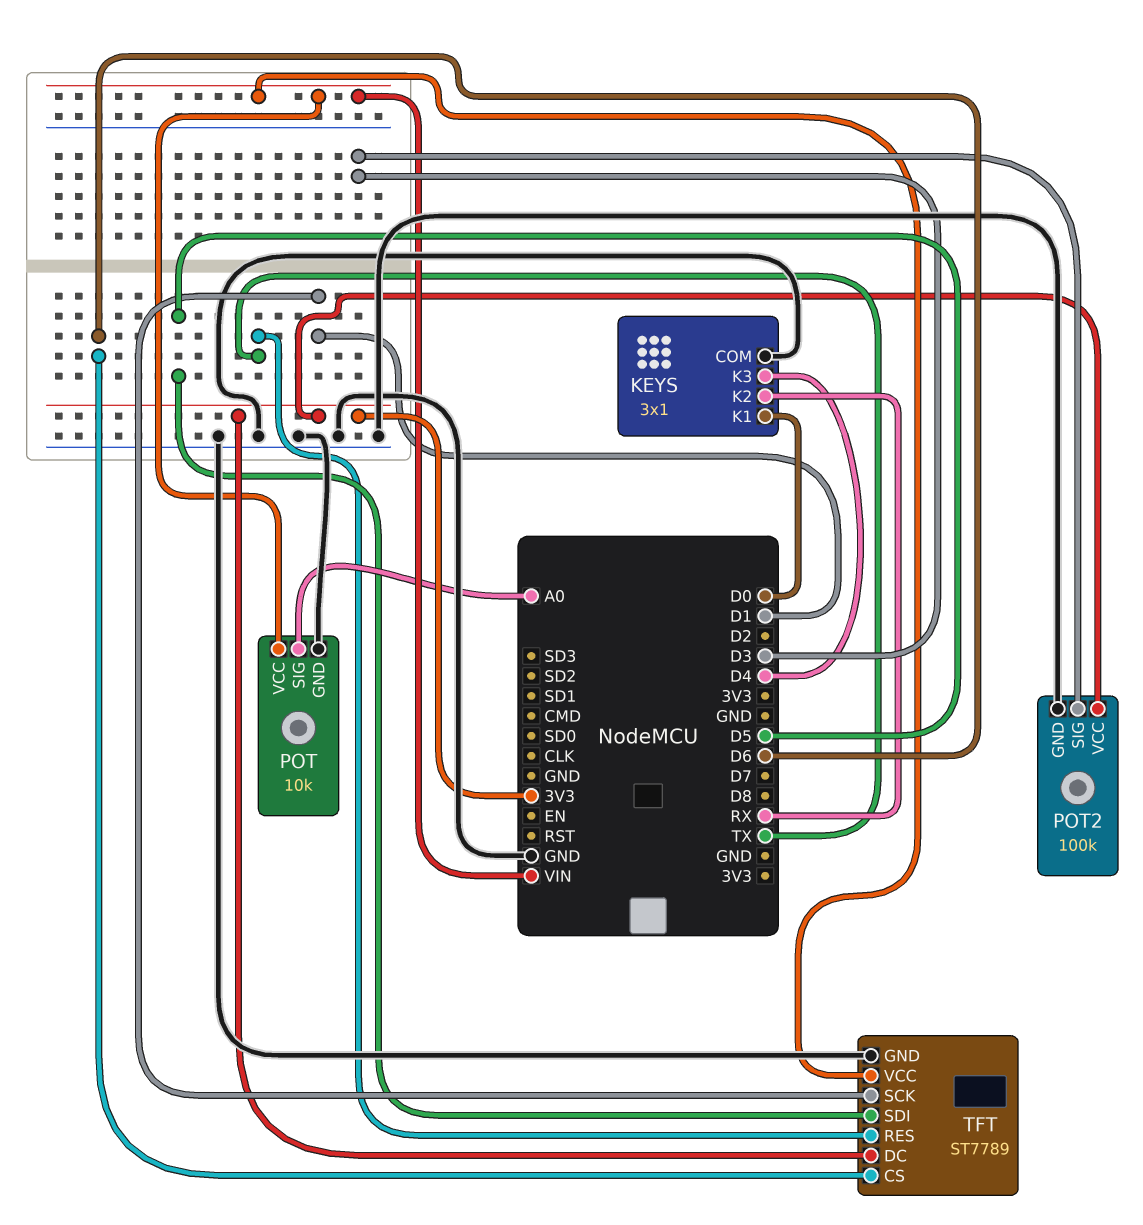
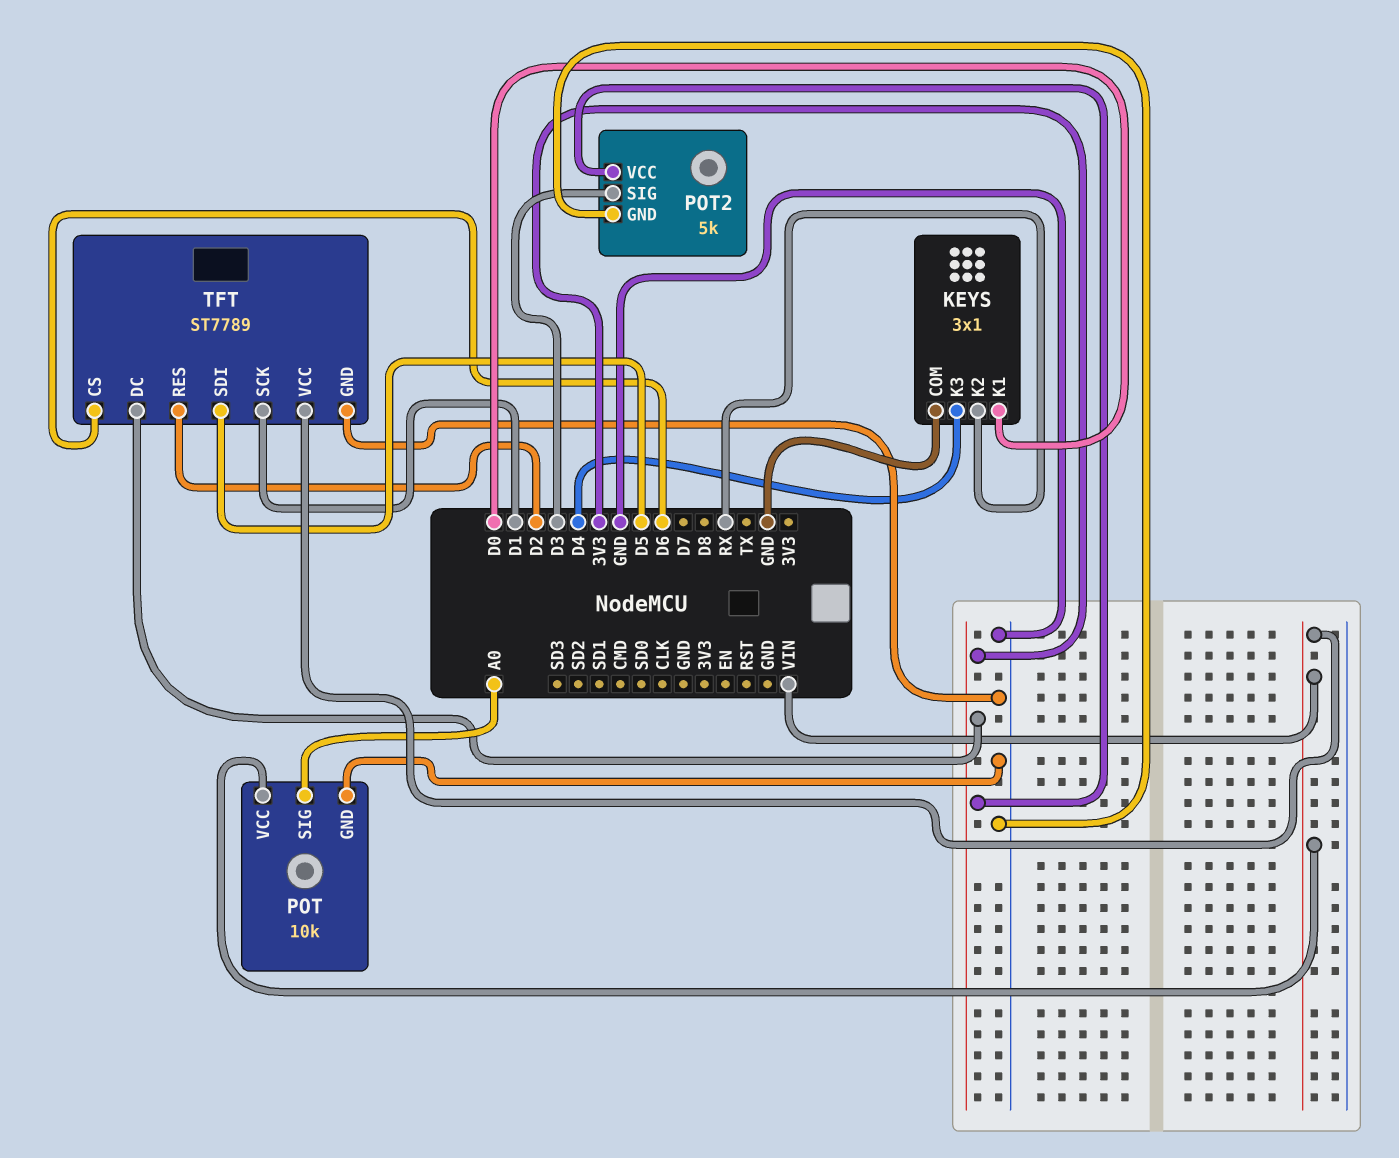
POT2: 100k -> 5k
TFT pin RES: TX -> D2

